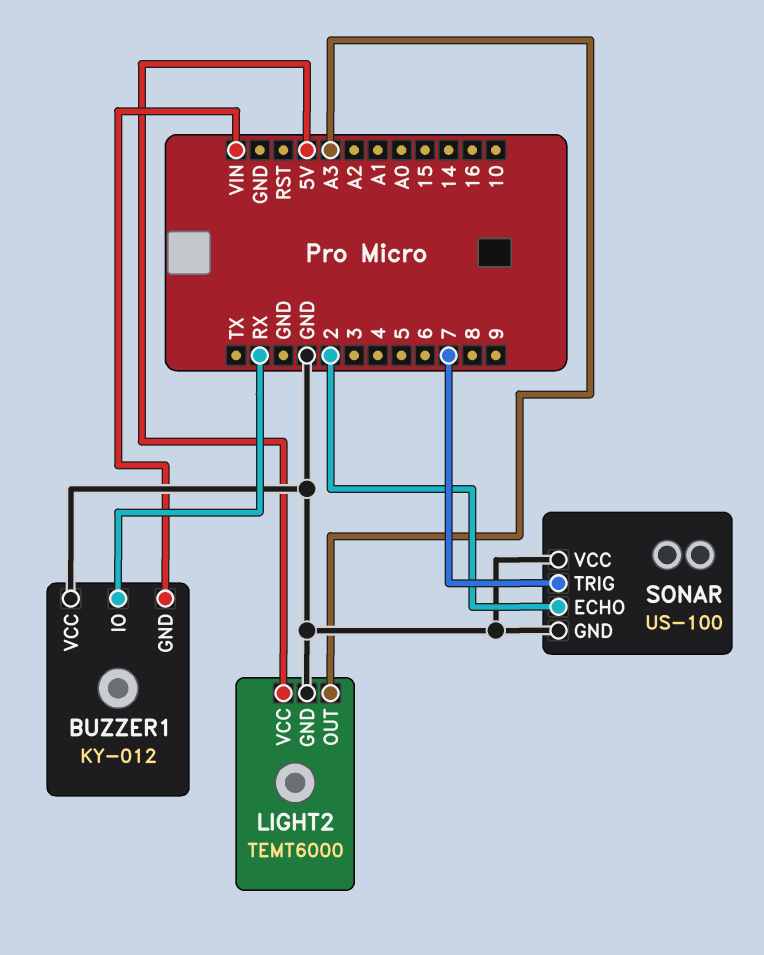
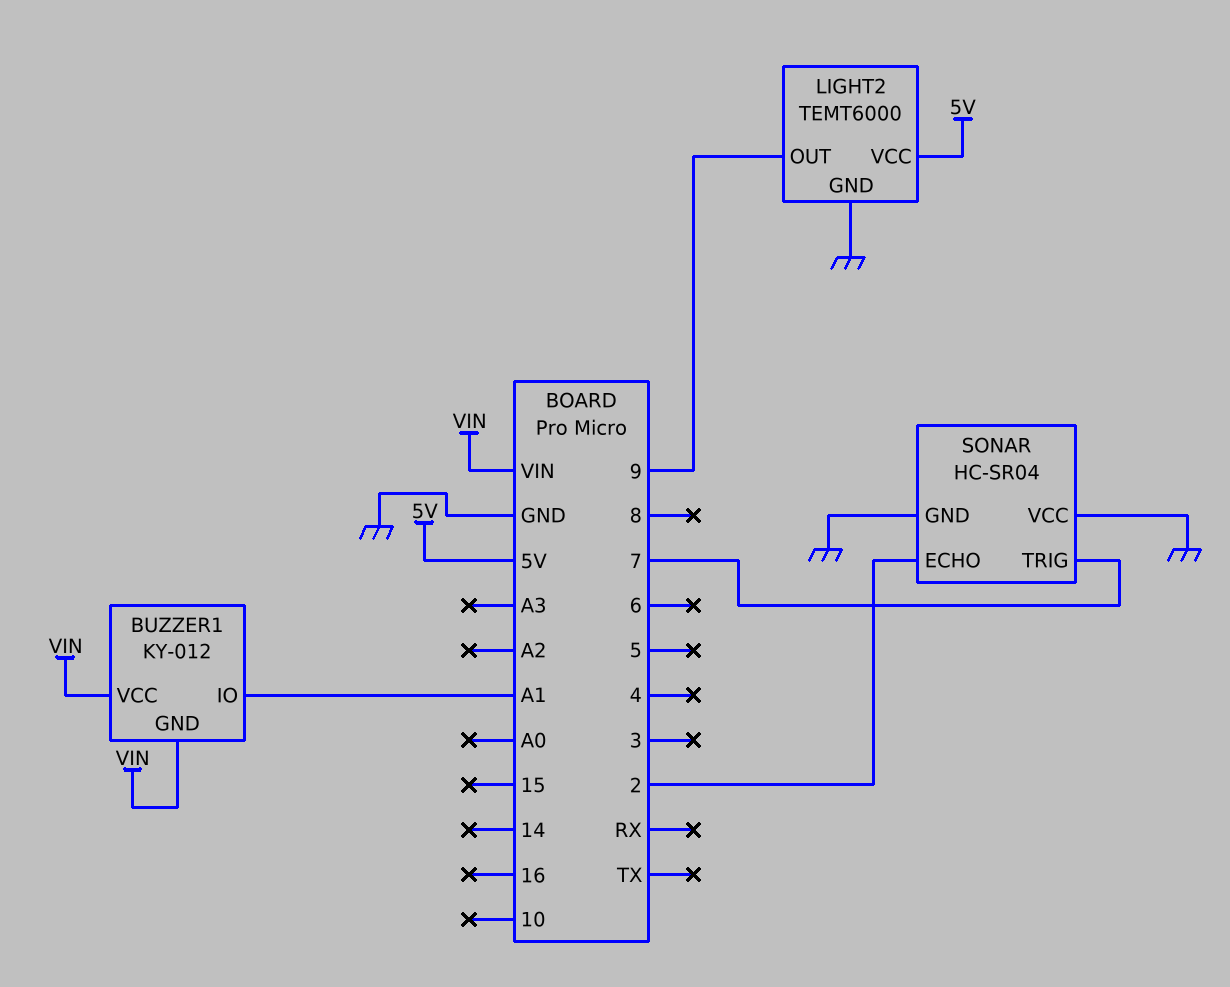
BUZZER1 pin IO: RX -> A1
BUZZER1 pin VCC: GND -> VIN
LIGHT2 pin OUT: A3 -> 9
SONAR: US-100 -> HC-SR04

